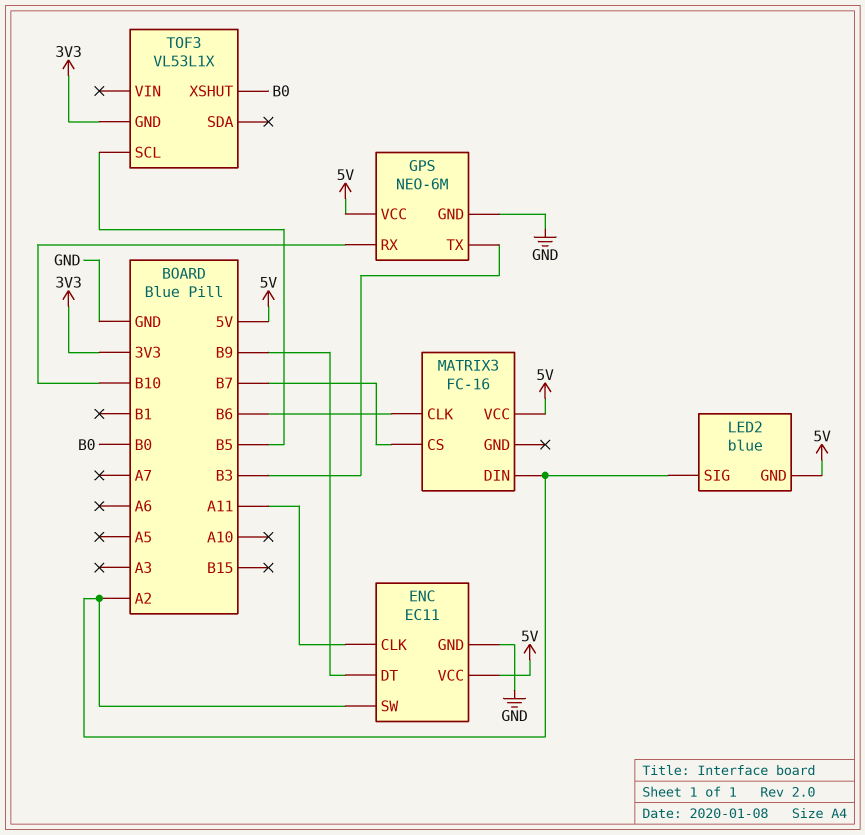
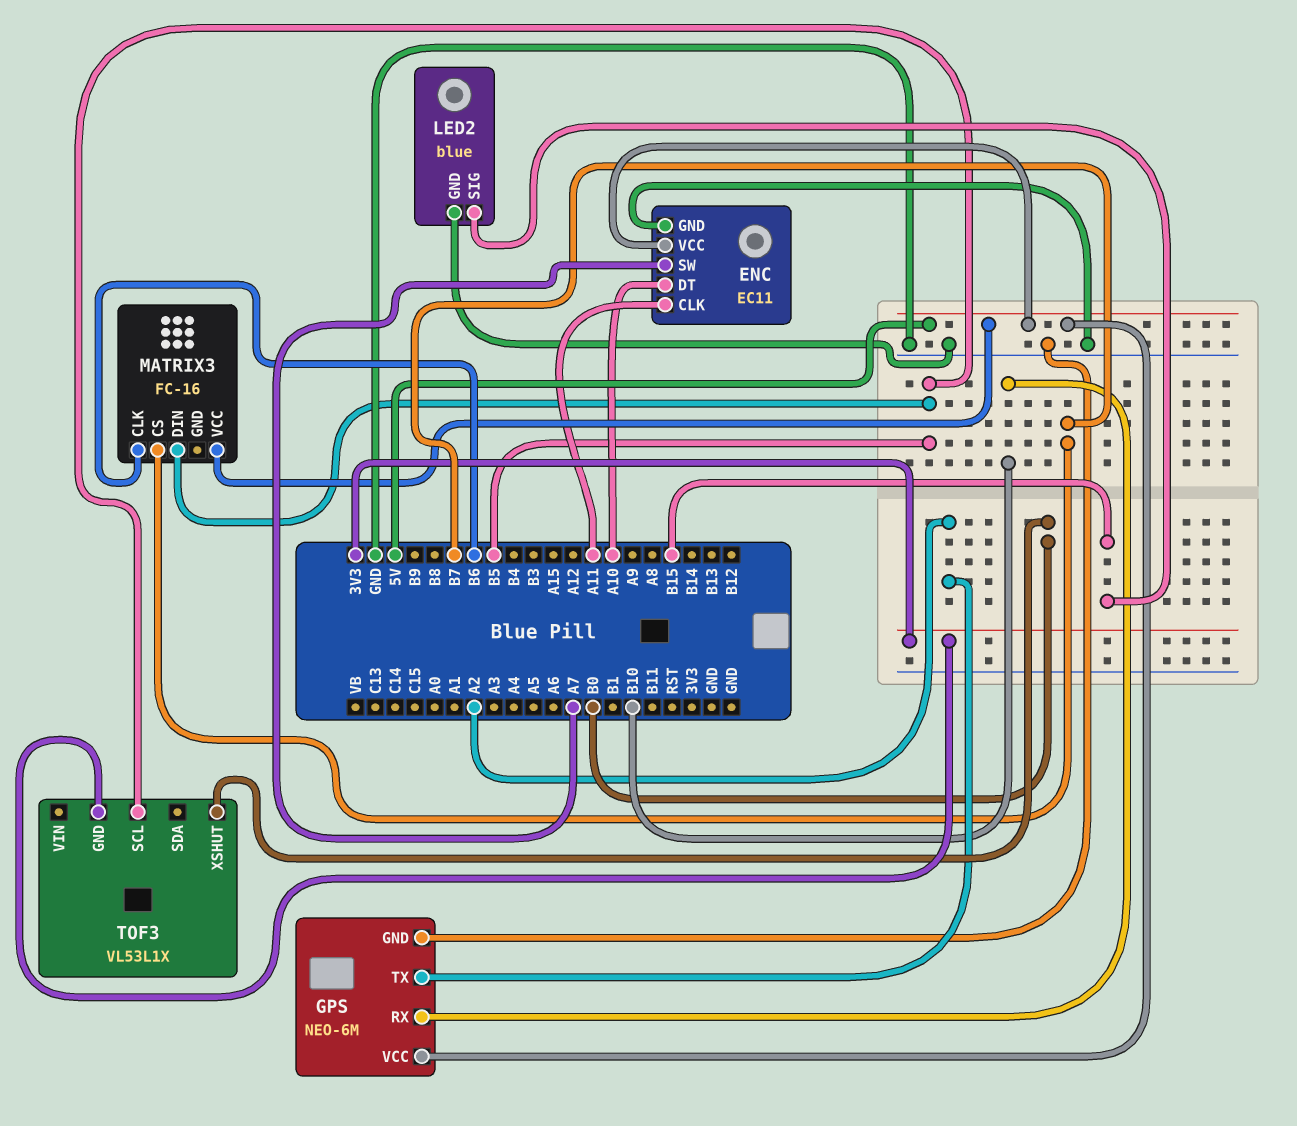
ENC pin DT: B9 -> A10
ENC pin SW: A2 -> A7
GPS pin TX: B3 -> A2
LED2 pin GND: 5V -> GND
LED2 pin SIG: A2 -> B15
MATRIX3 pin DIN: A2 -> B5

